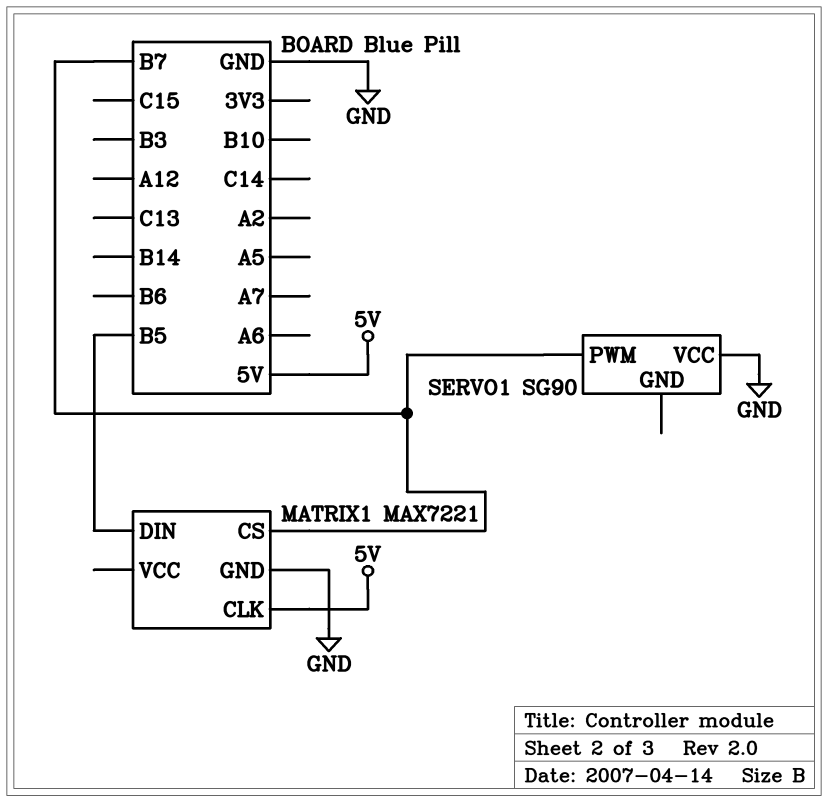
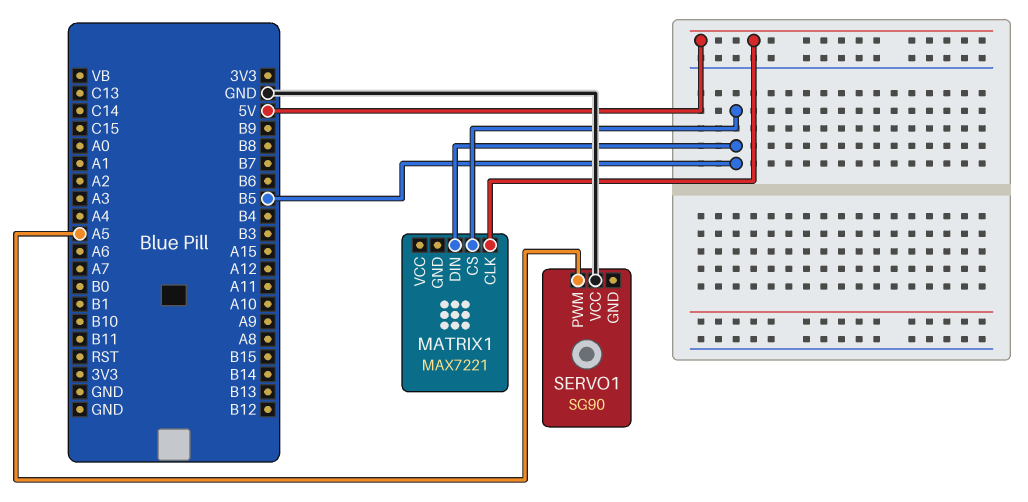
MATRIX1 pin CS: B7 -> B5
MATRIX1 pin GND: GND -> none
SERVO1 pin PWM: B7 -> A5

